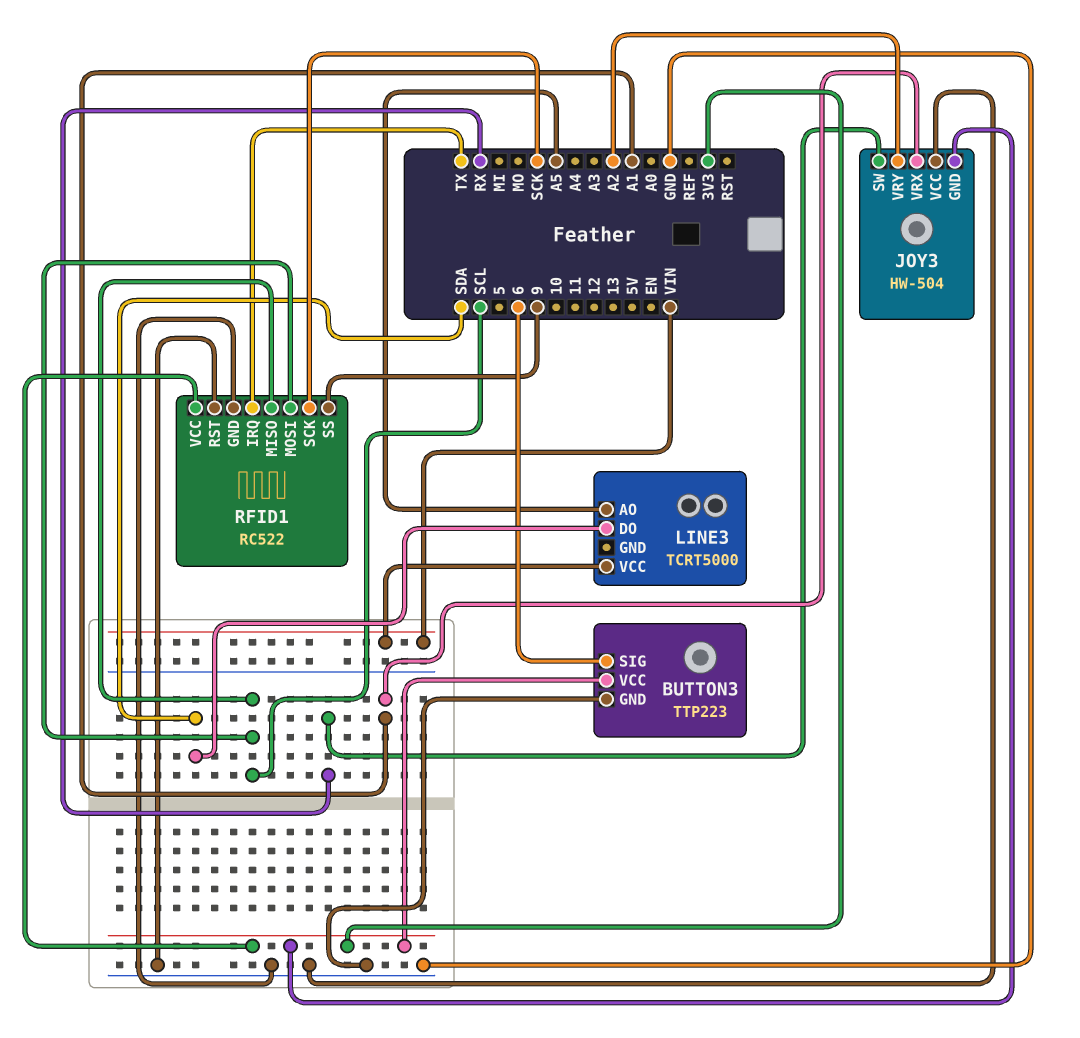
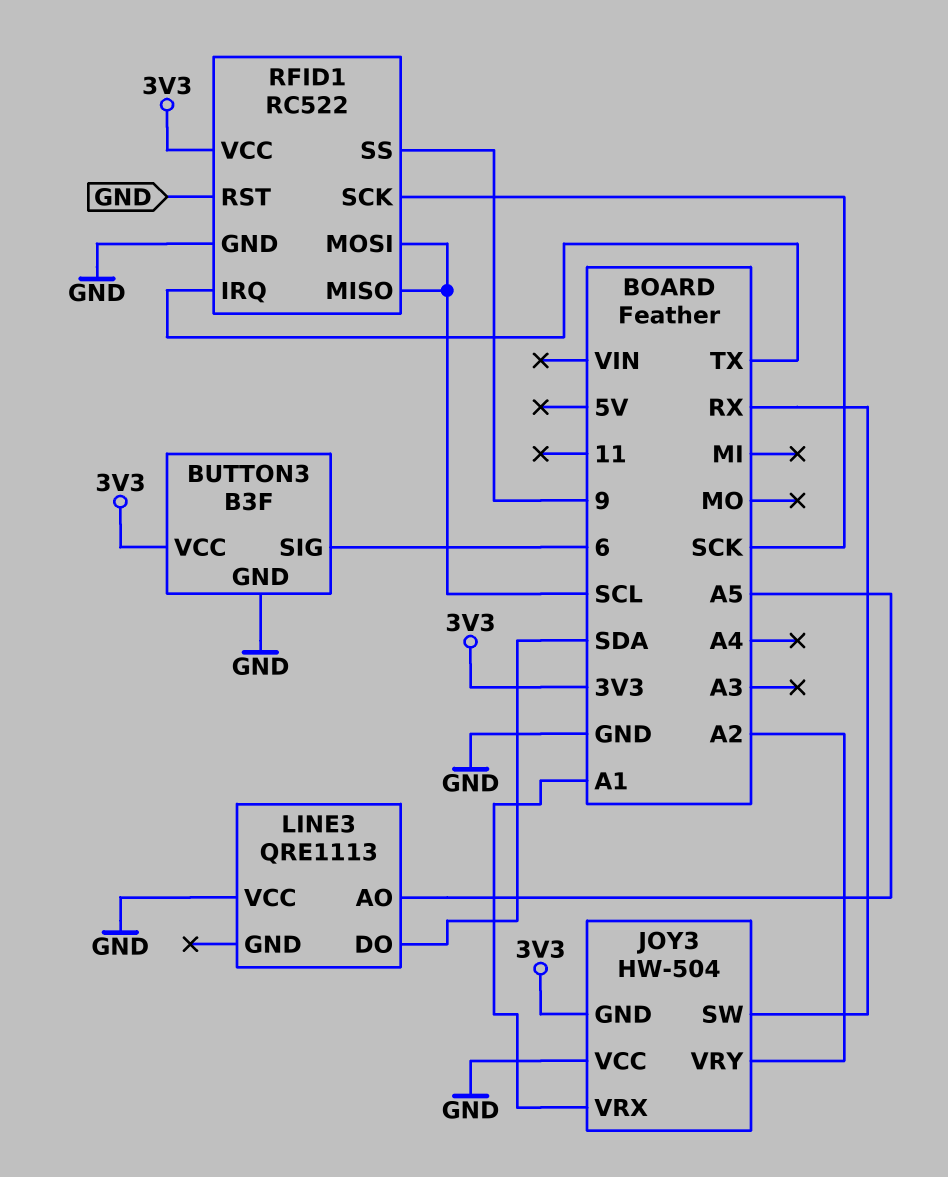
BUTTON3: TTP223 -> B3F
LINE3: TCRT5000 -> QRE1113
LINE3 pin VCC: VIN -> GND

